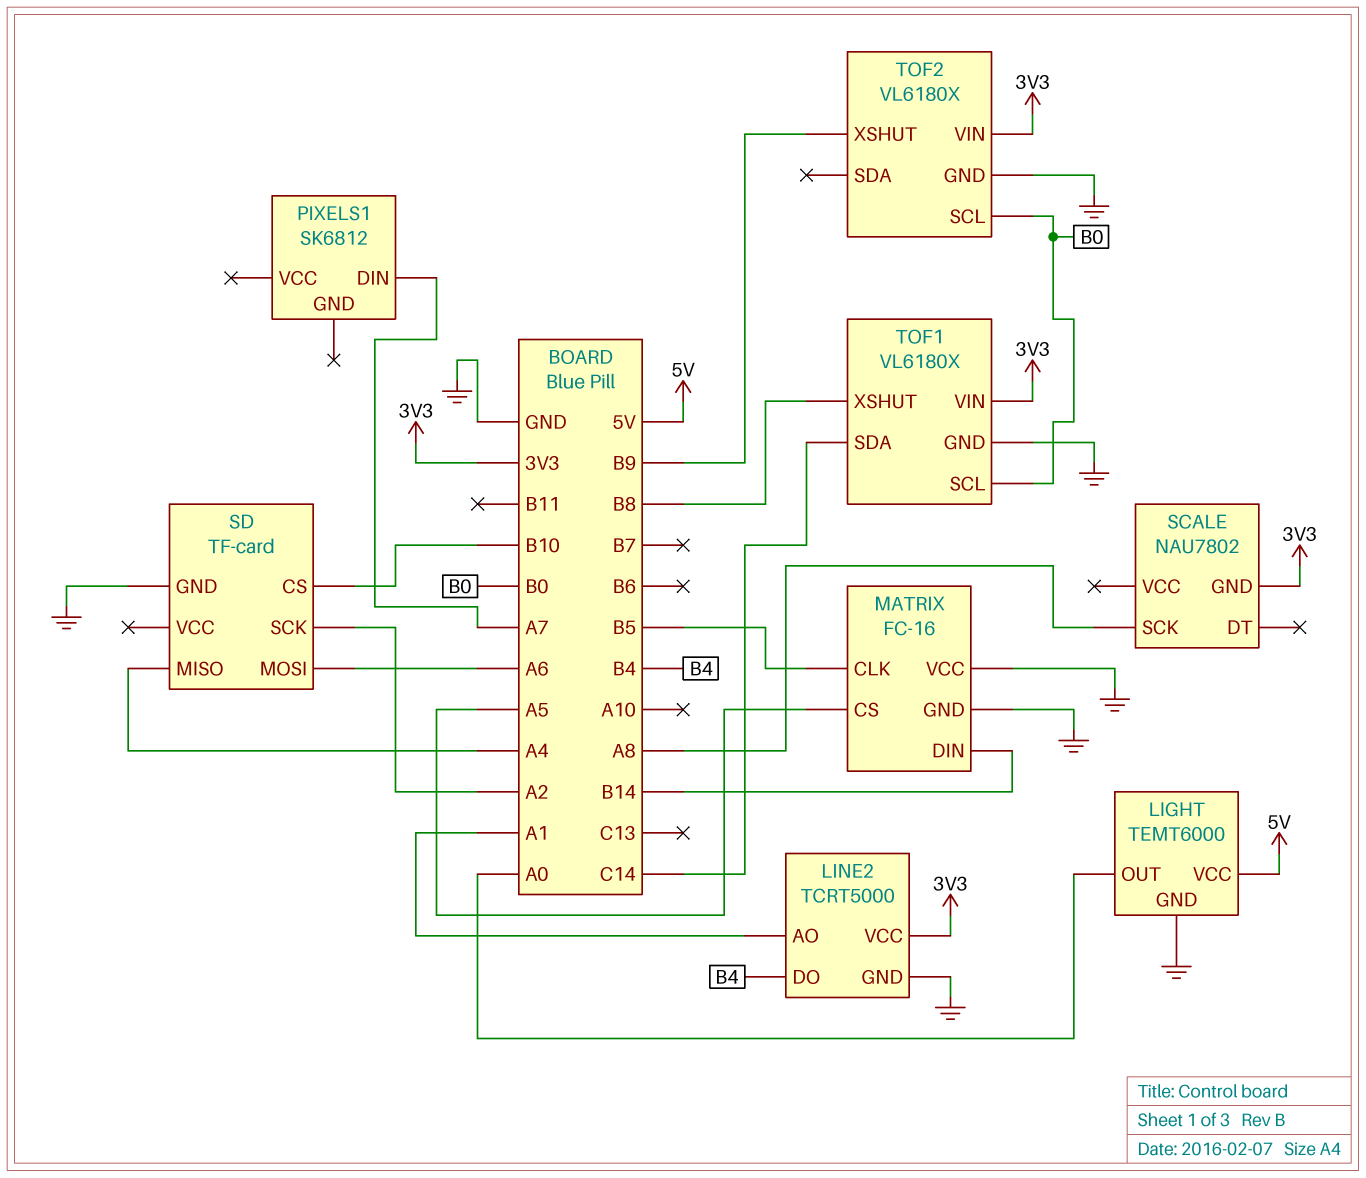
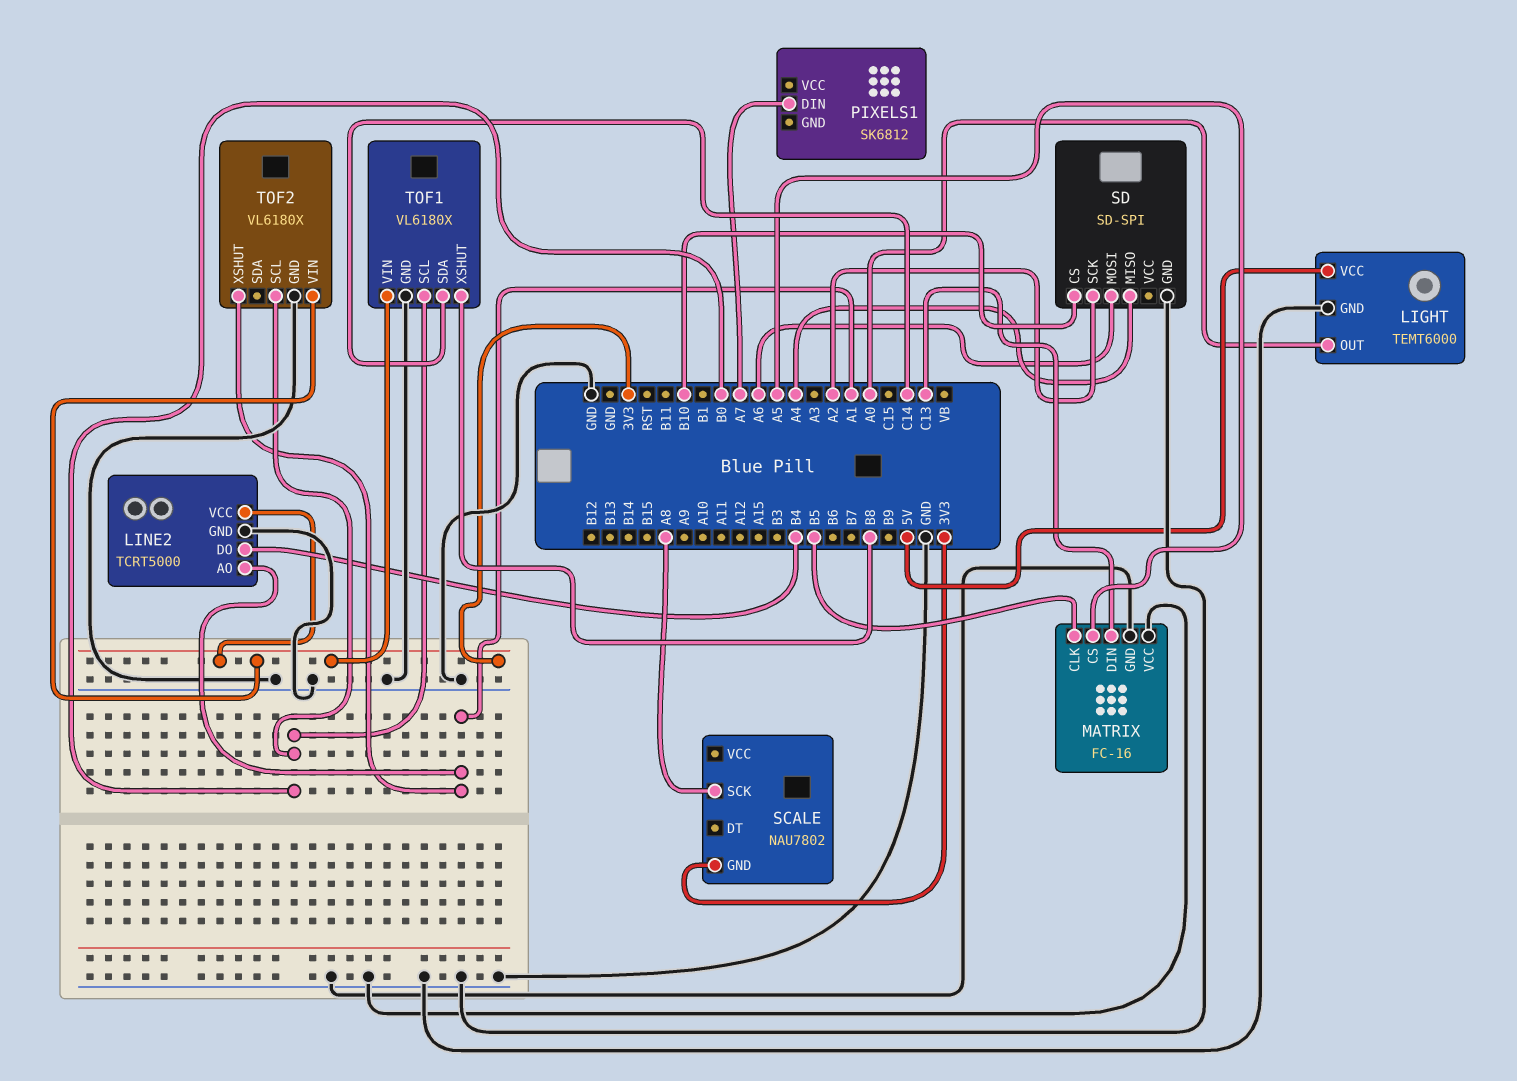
MATRIX pin DIN: B14 -> C13
SD: TF-card -> SD-SPI
TOF2 pin XSHUT: B9 -> A1

